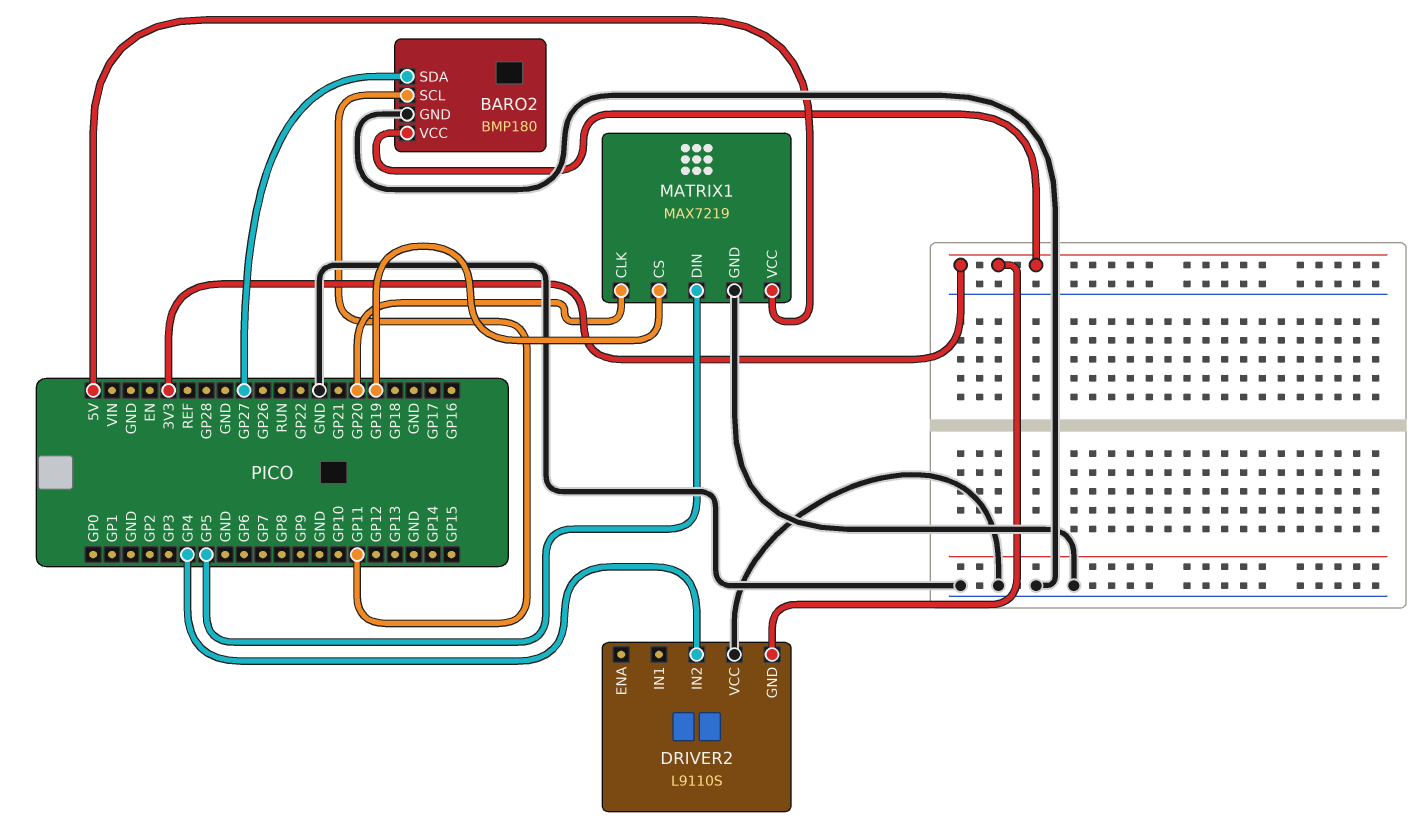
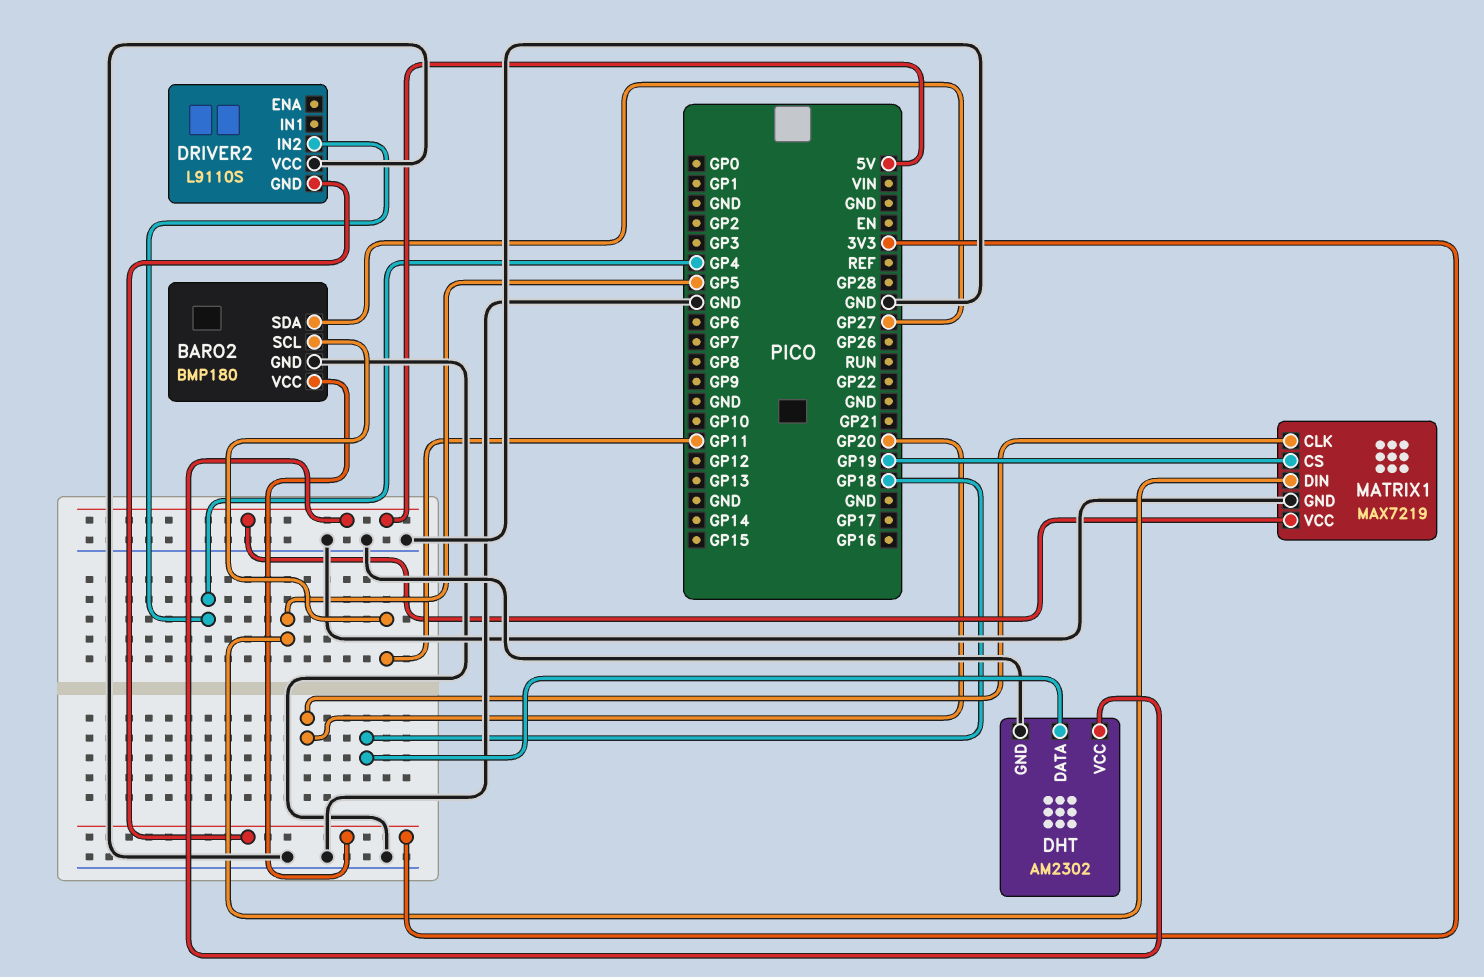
DHT: none -> AM2302
DHT pin DATA: none -> GP18
DHT pin GND: none -> GND
DHT pin VCC: none -> 5V

